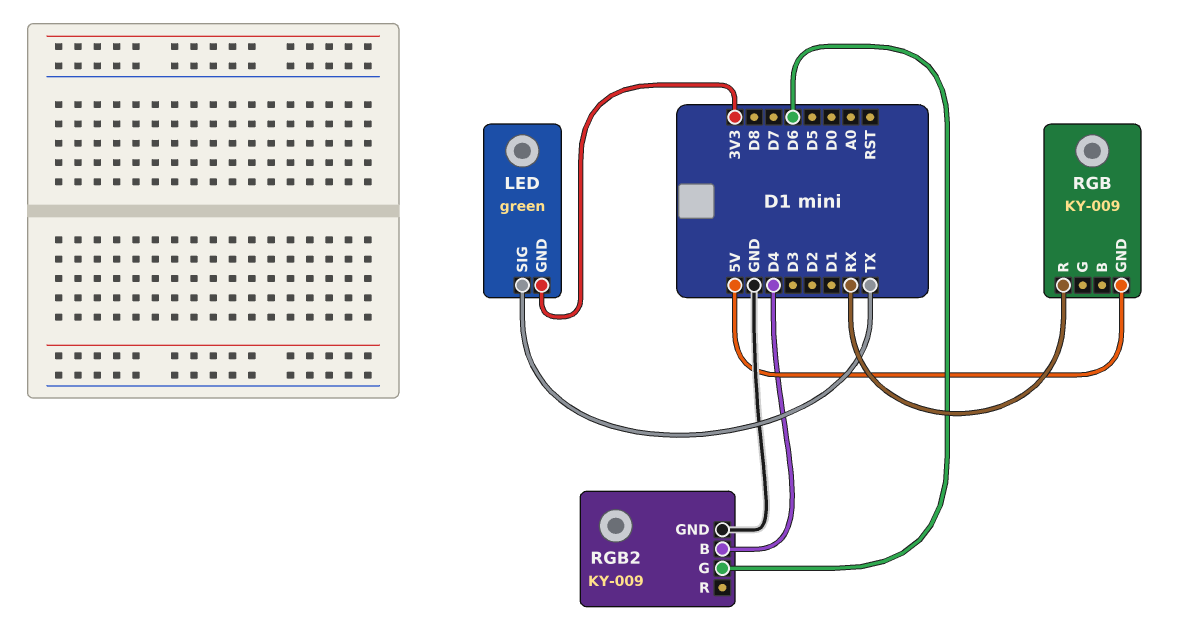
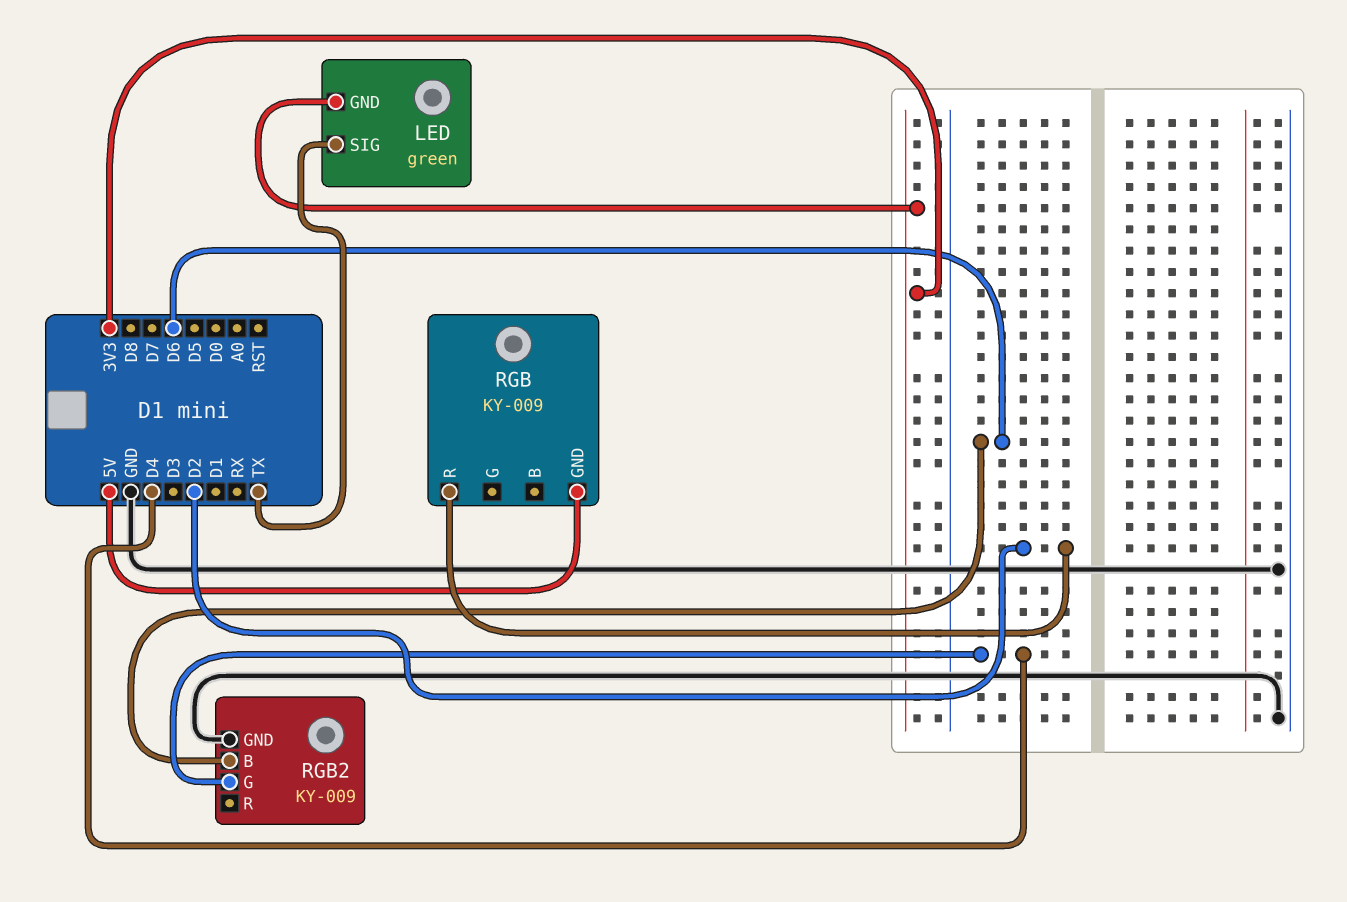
RGB pin R: RX -> D2
RGB2 pin B: D4 -> D6
RGB2 pin G: D6 -> D4

